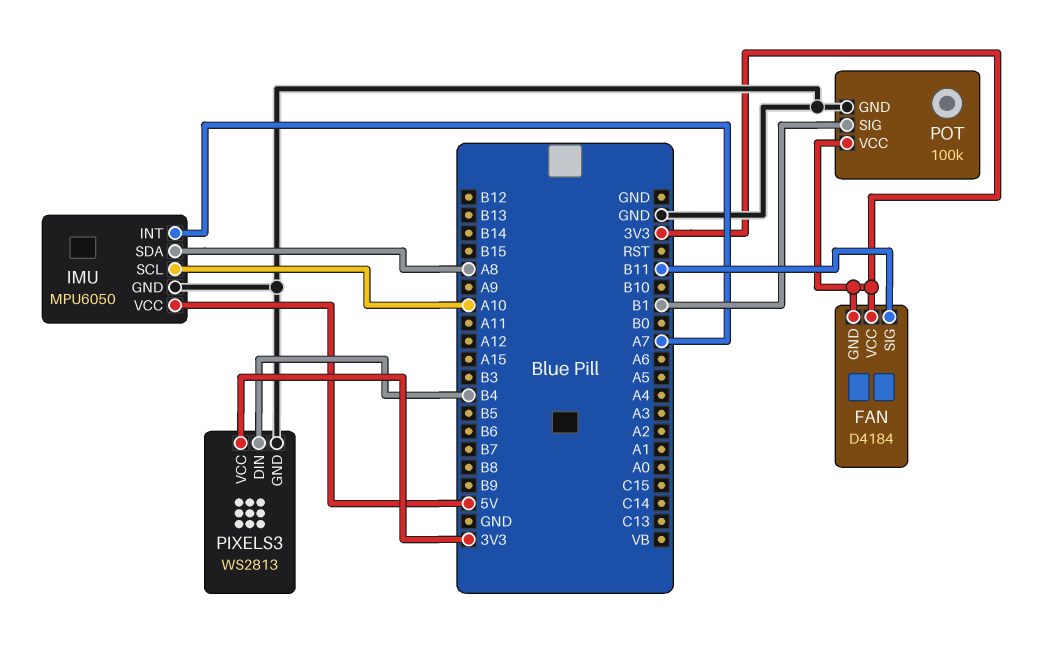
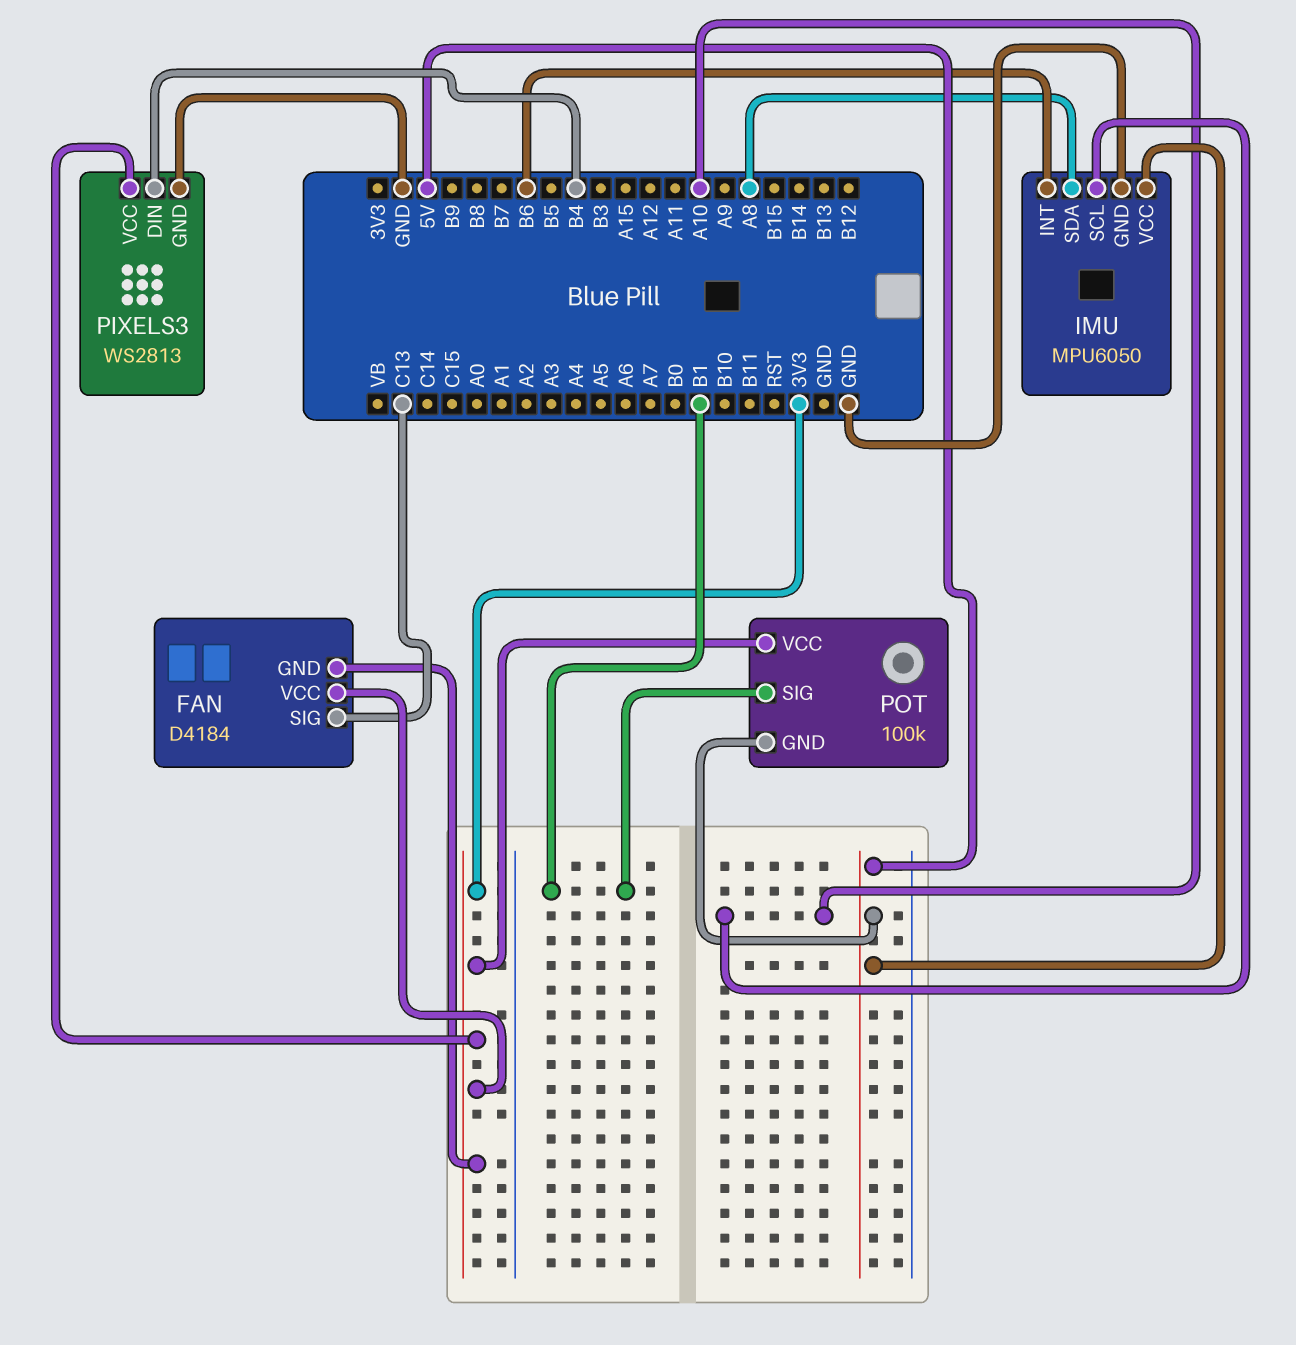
FAN pin SIG: B11 -> C13
IMU pin INT: A7 -> B6
POT pin GND: GND -> 5V

